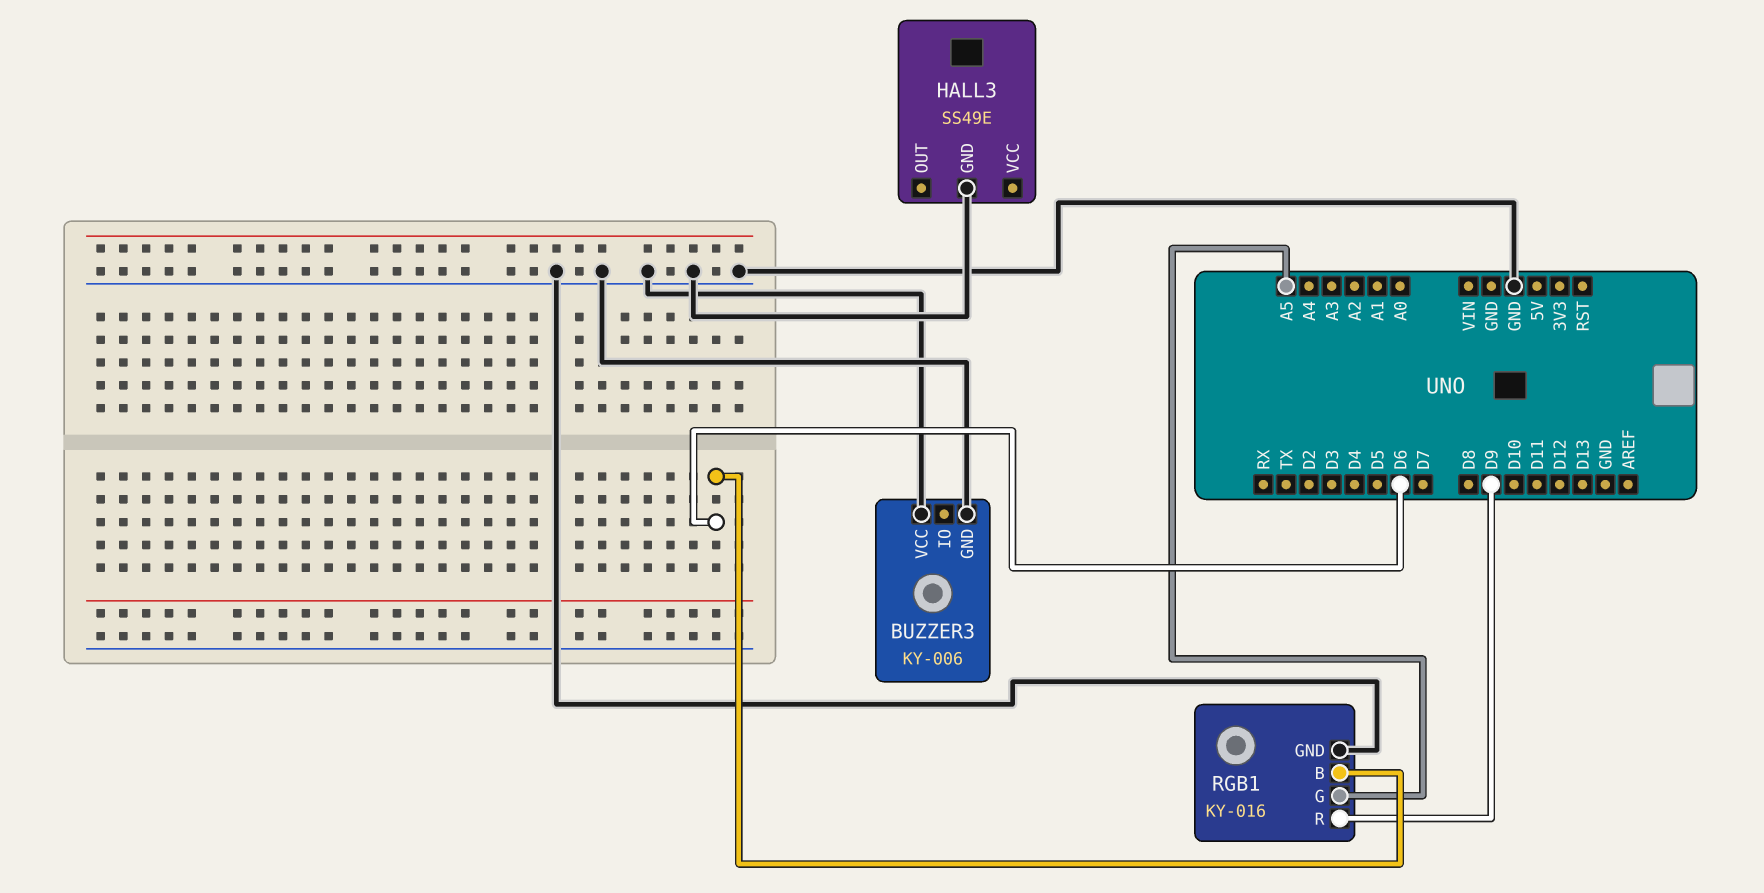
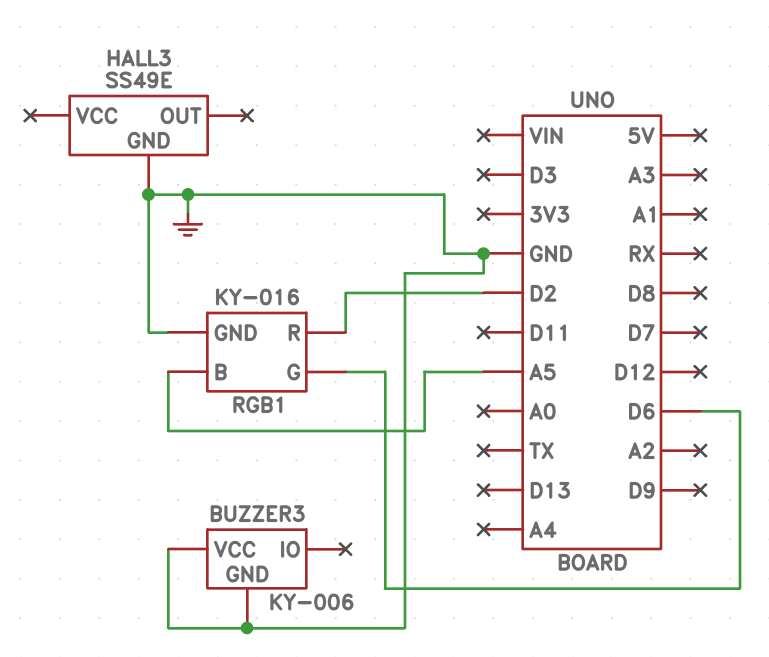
RGB1 pin B: D6 -> A5
RGB1 pin G: A5 -> D6
RGB1 pin R: D9 -> D2

